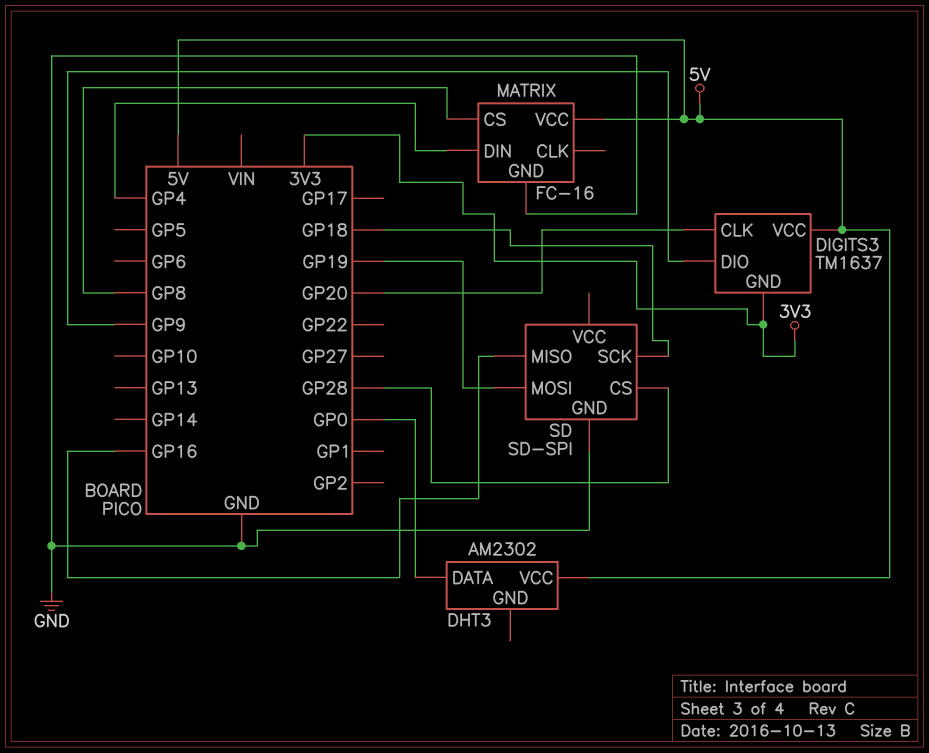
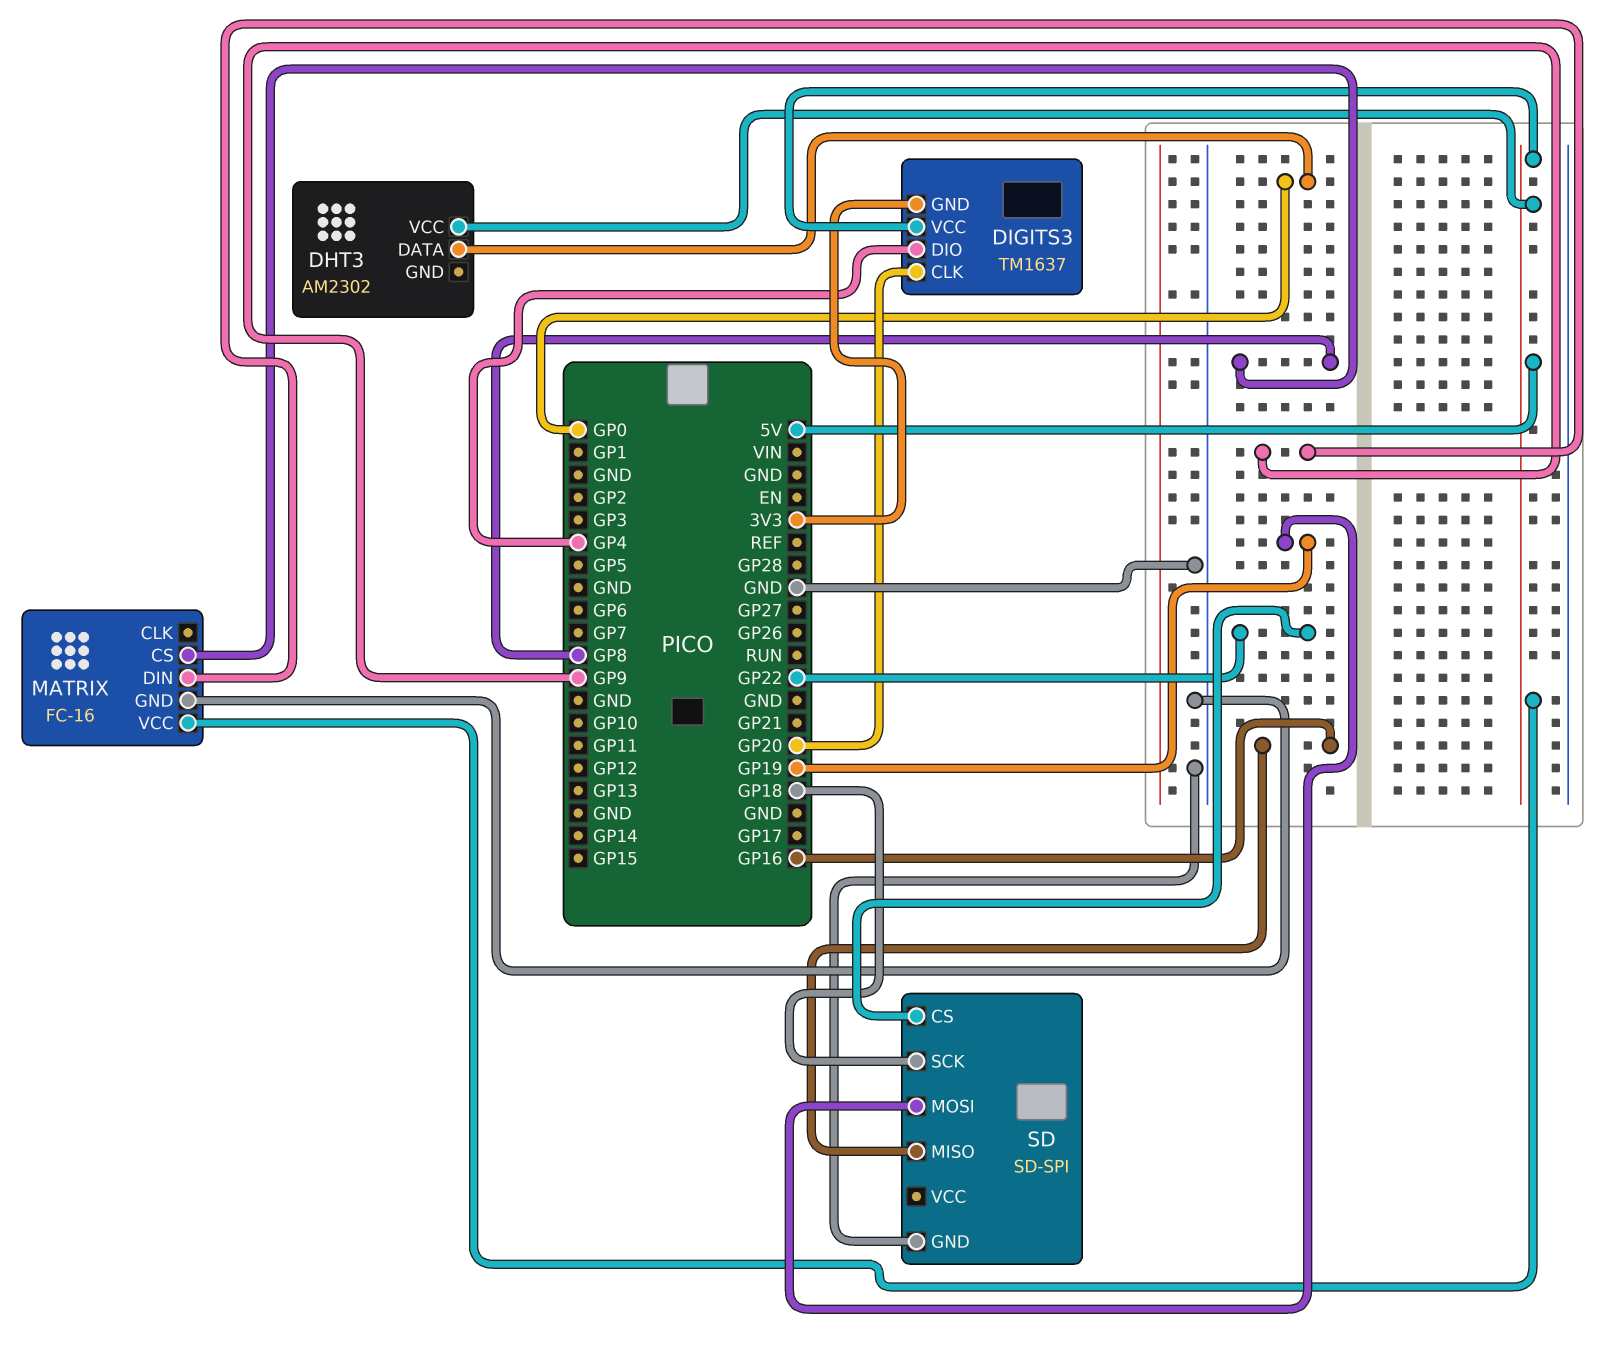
DIGITS3 pin DIO: GP9 -> GP4
MATRIX pin DIN: GP4 -> GP9
SD pin CS: GP28 -> GP22

